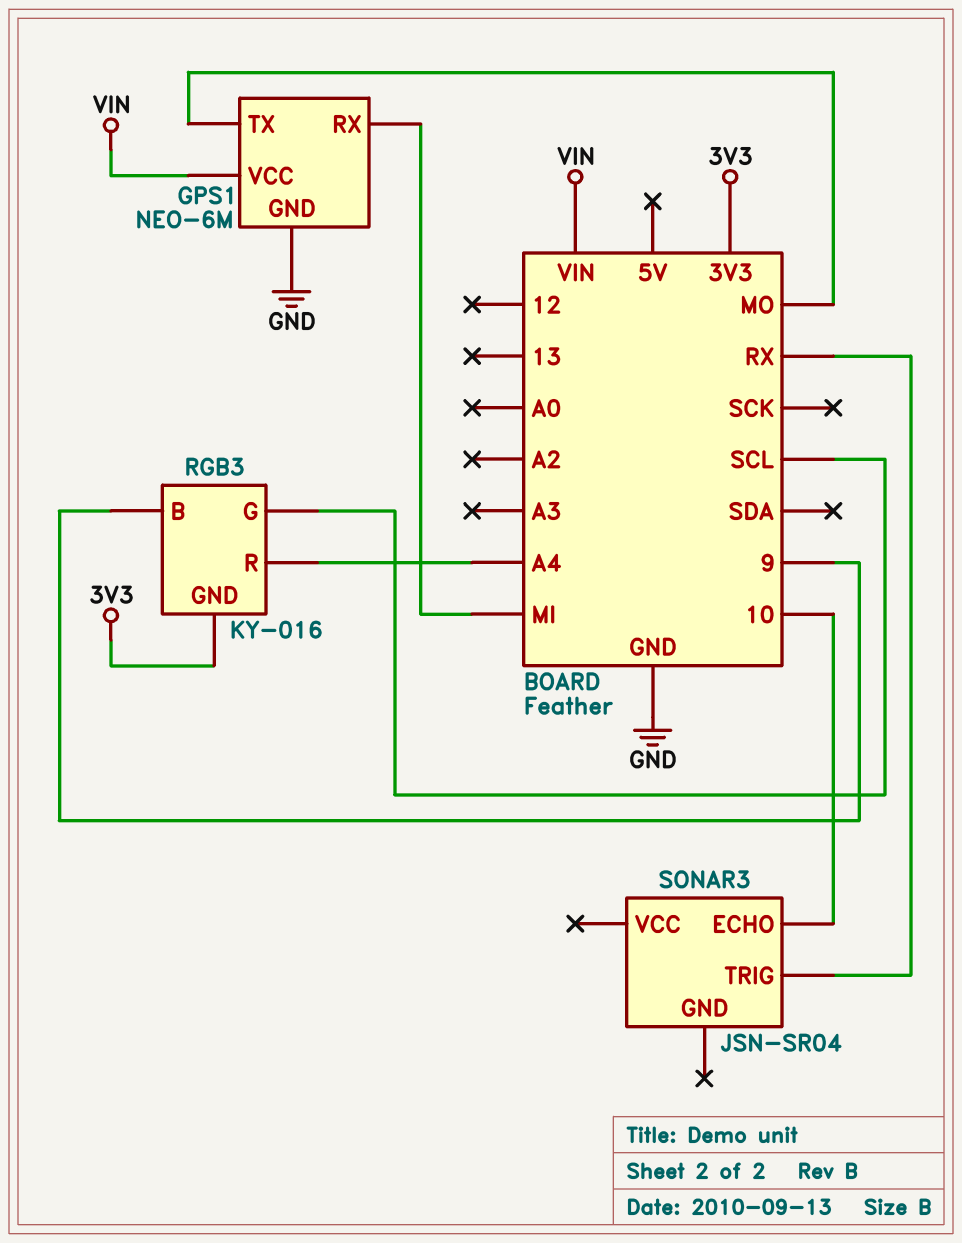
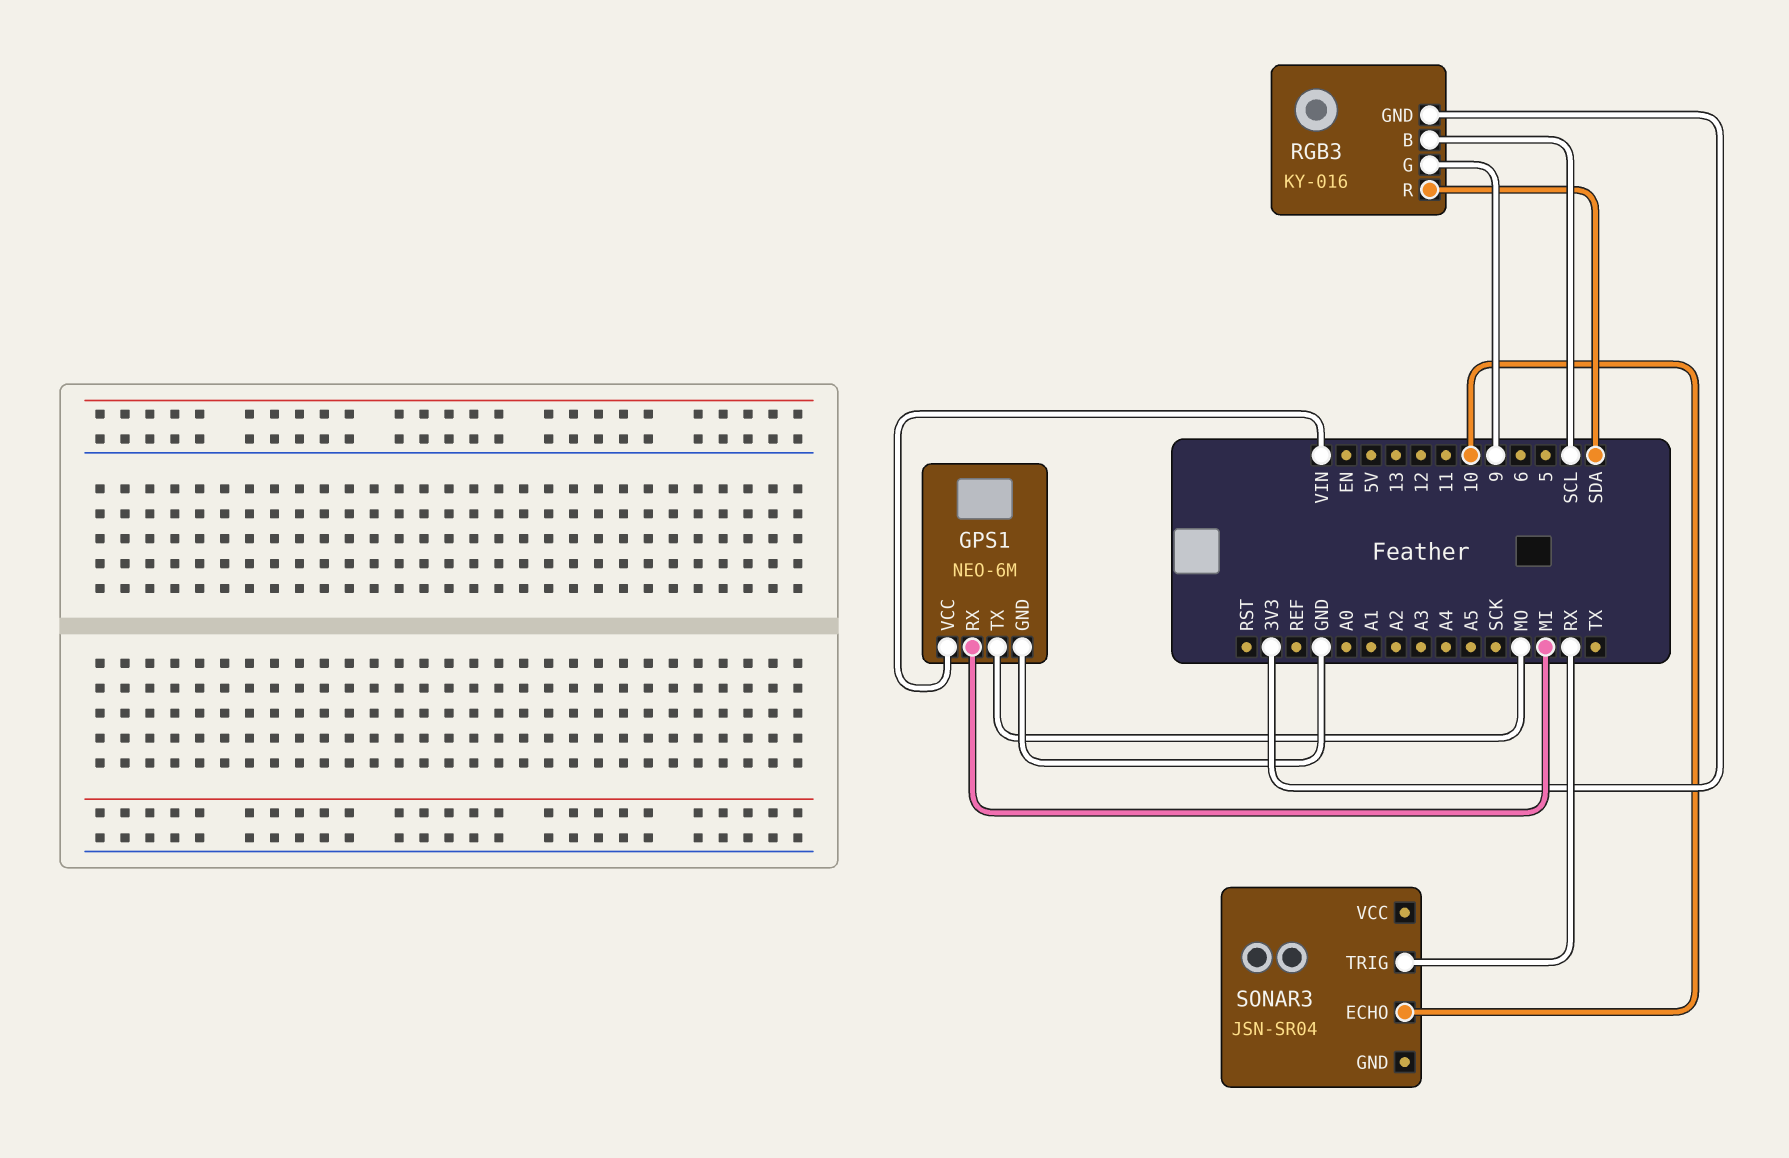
RGB3 pin B: 9 -> SCL
RGB3 pin G: SCL -> 9
RGB3 pin R: A4 -> SDA

